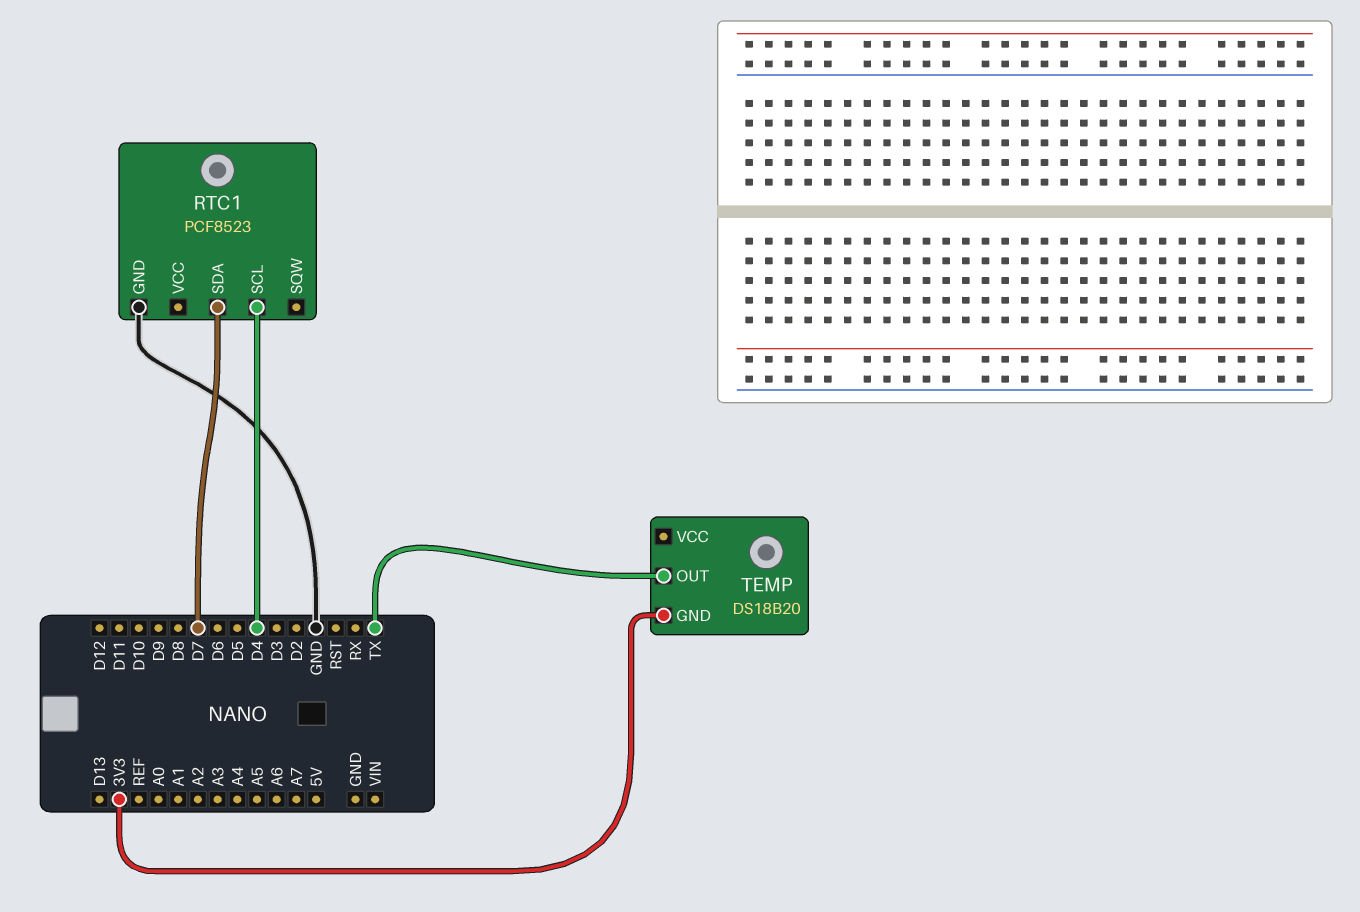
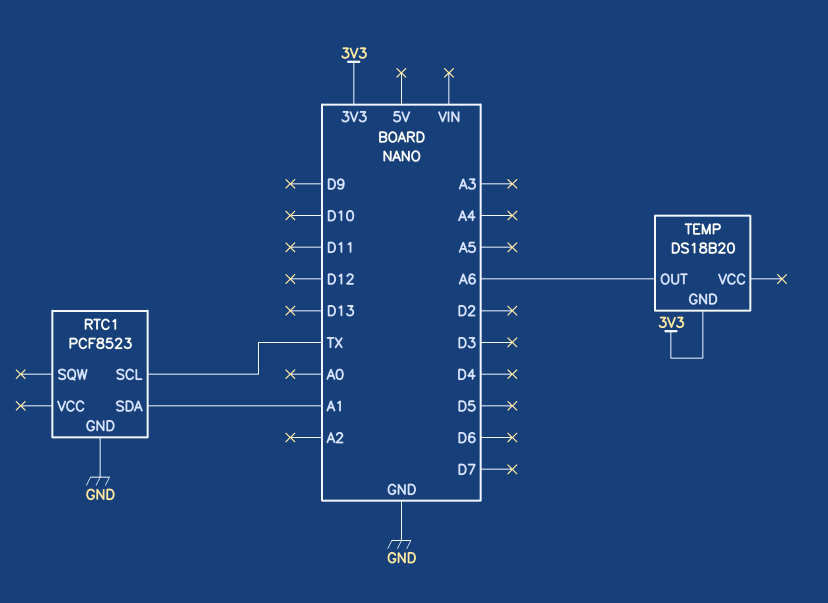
RTC1 pin SCL: D4 -> TX
RTC1 pin SDA: D7 -> A1
TEMP pin OUT: TX -> A6

